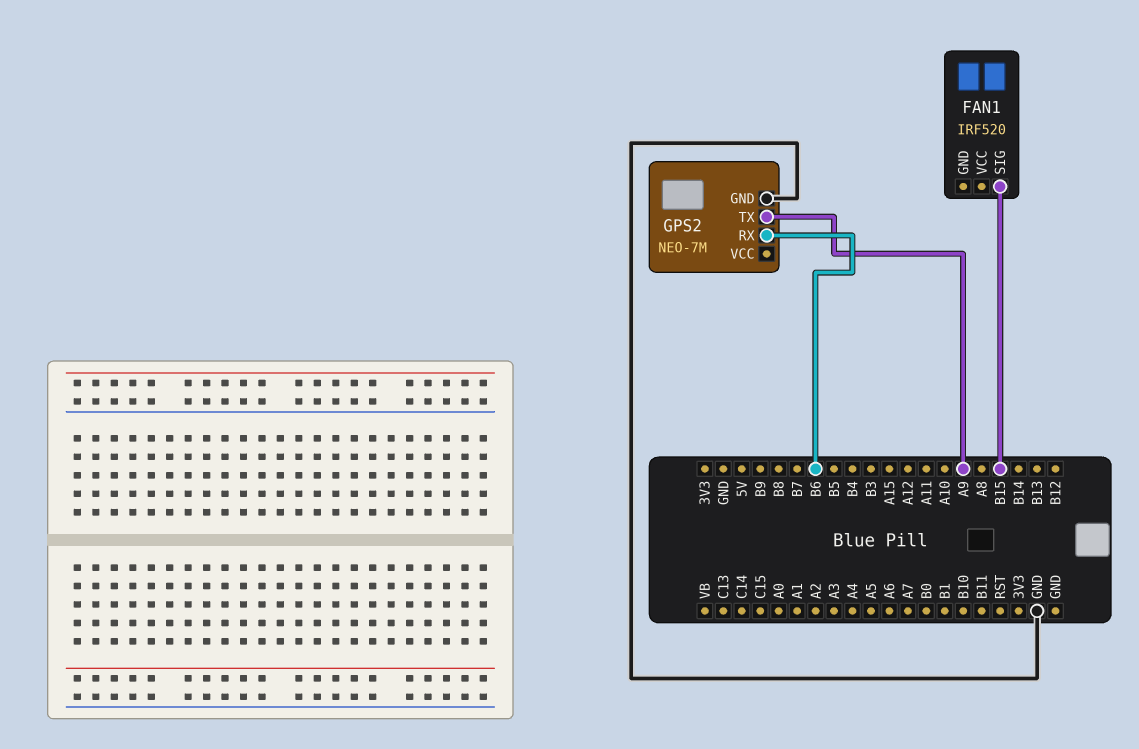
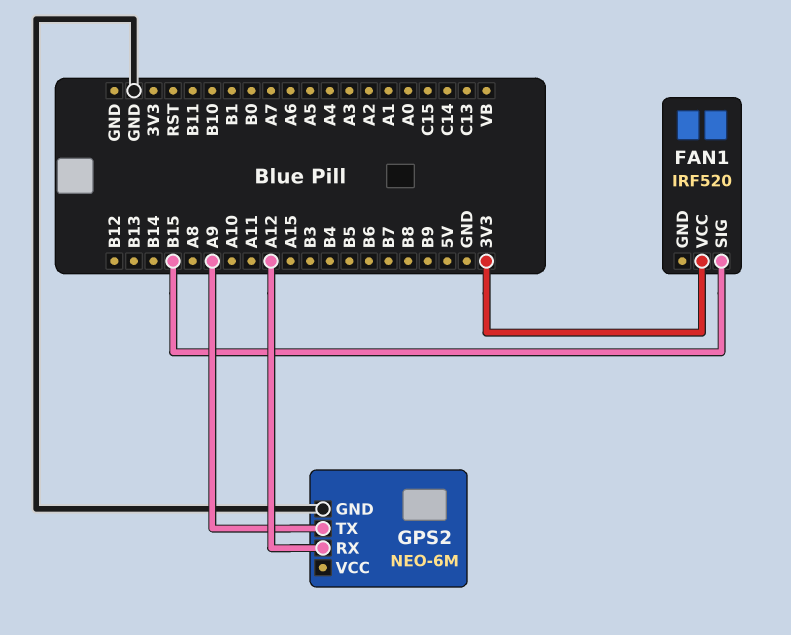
FAN1 pin VCC: none -> 3V3
GPS2: NEO-7M -> NEO-6M
GPS2 pin RX: B6 -> A12

